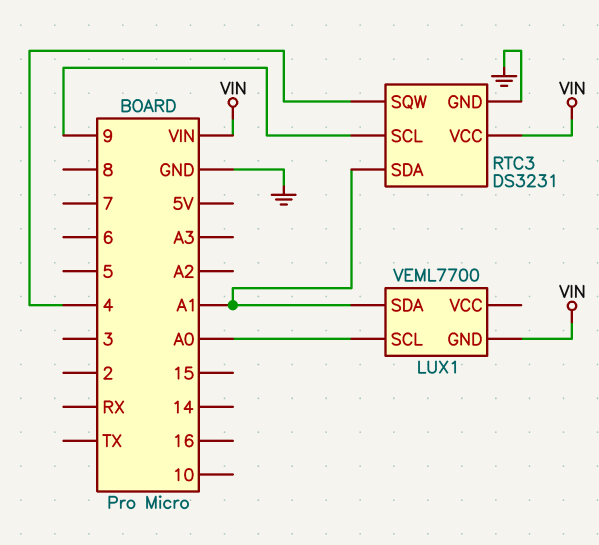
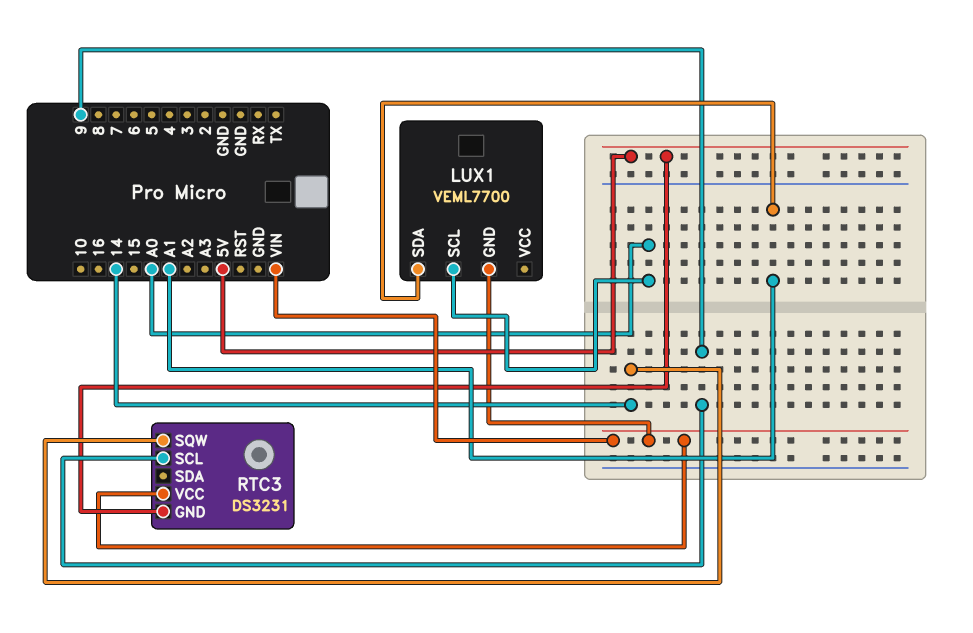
RTC3 pin GND: GND -> 5V
RTC3 pin SDA: A1 -> none
RTC3 pin SQW: 4 -> 14

